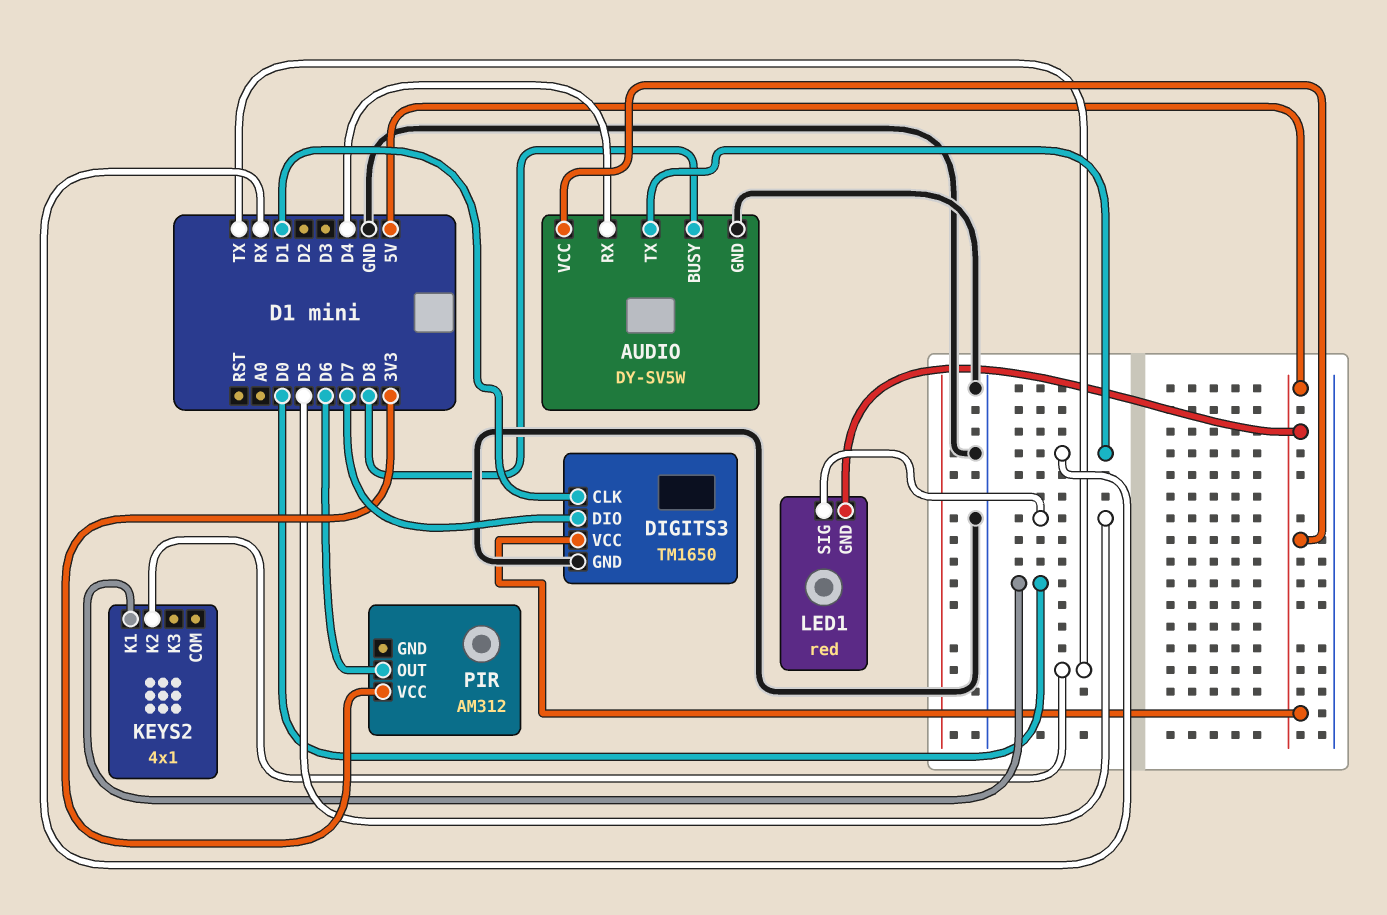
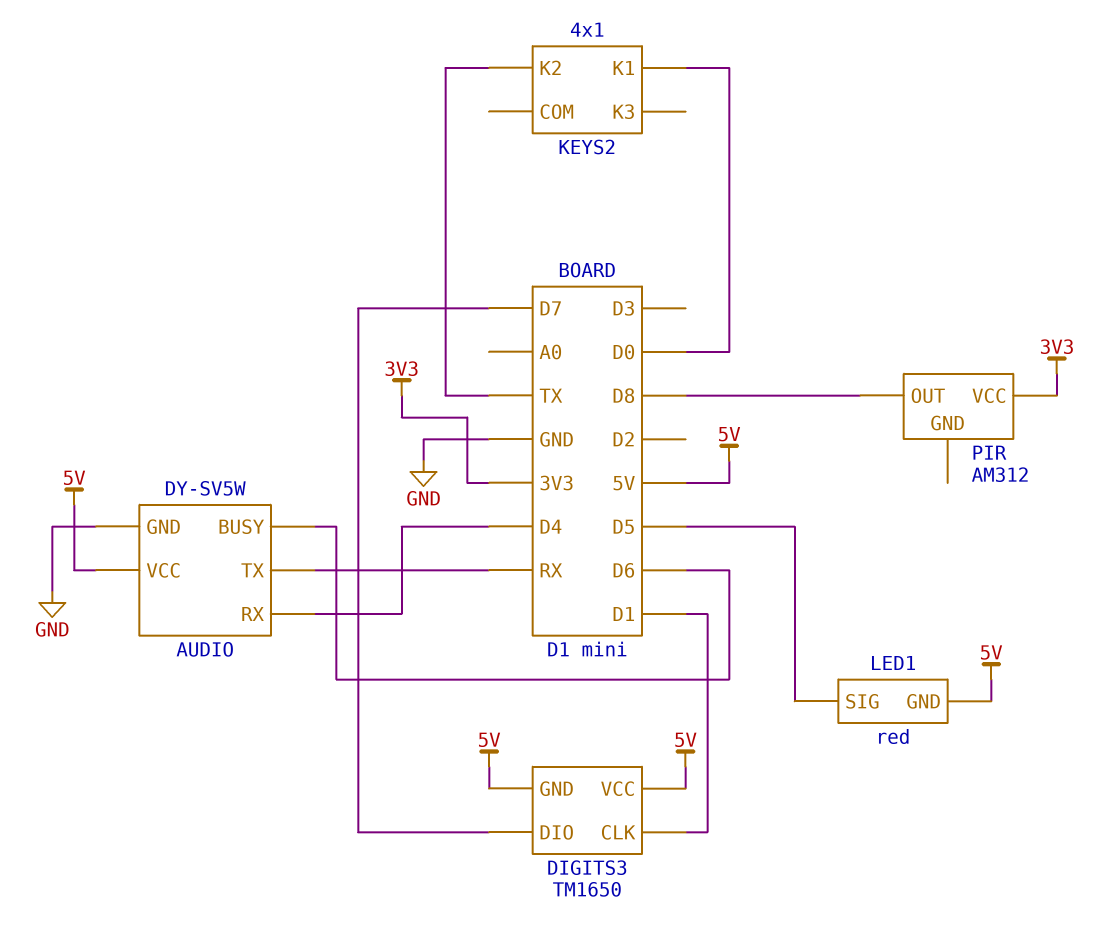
AUDIO pin BUSY: D8 -> D6
DIGITS3 pin GND: GND -> 5V
PIR pin OUT: D6 -> D8

